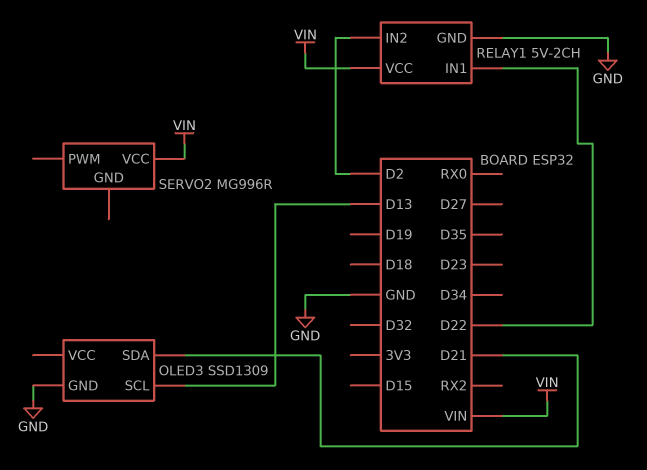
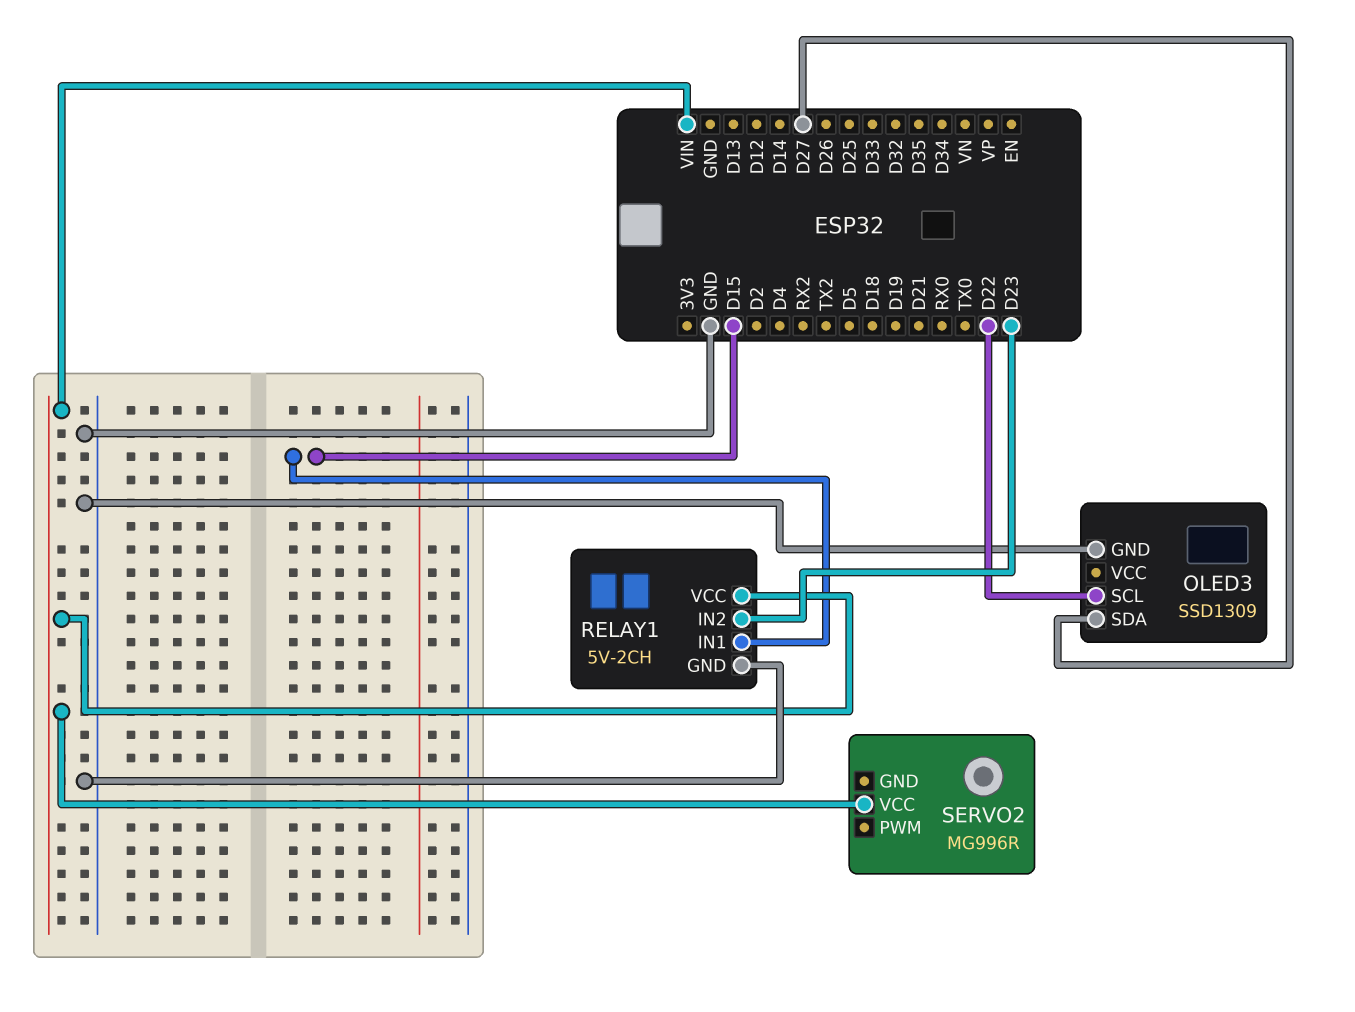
OLED3 pin SCL: D13 -> D22
OLED3 pin SDA: D21 -> D27
RELAY1 pin IN1: D22 -> D15
RELAY1 pin IN2: D2 -> D23

